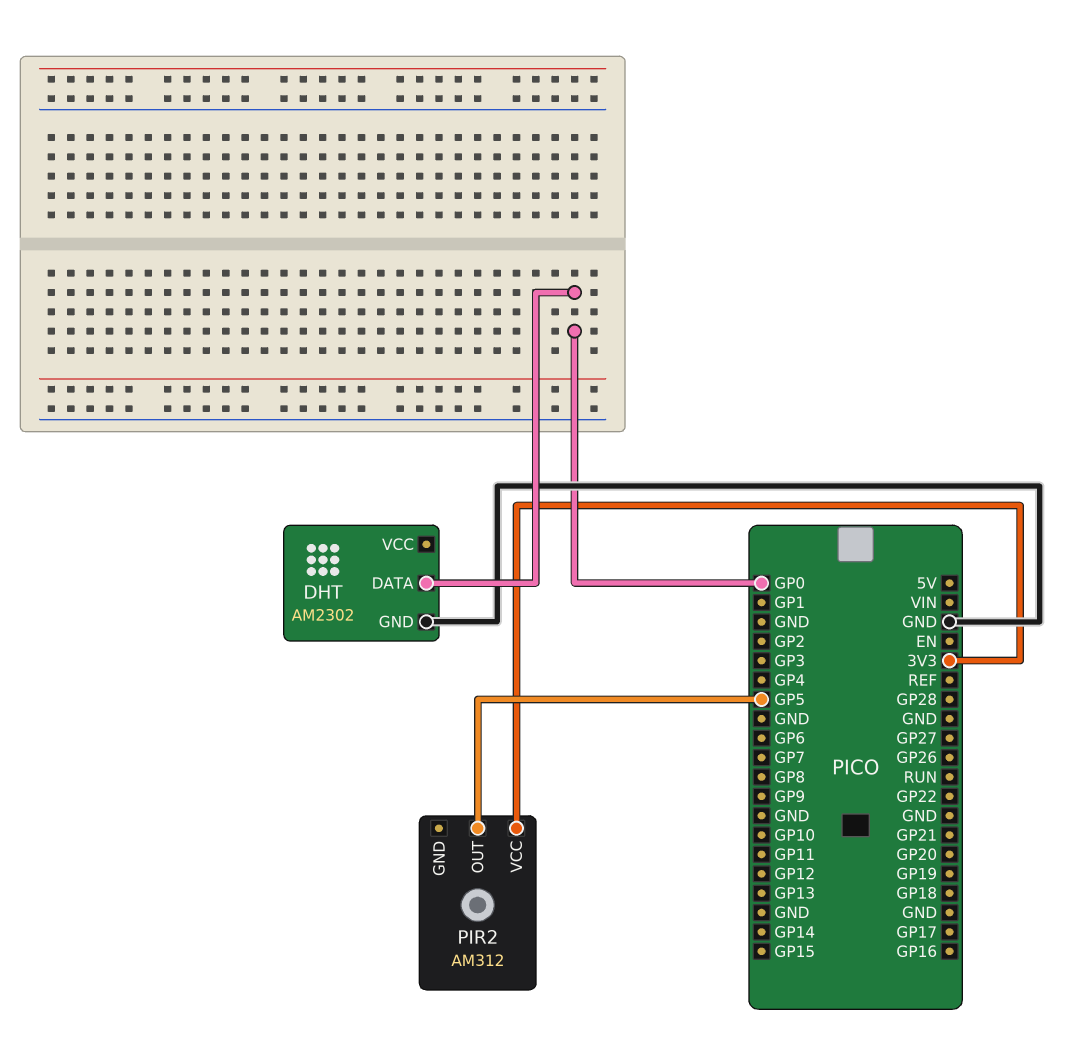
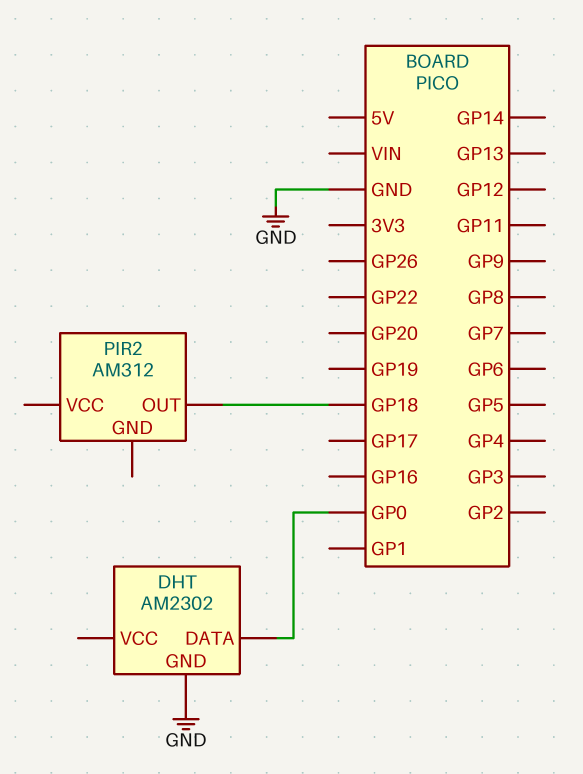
PIR2 pin OUT: GP5 -> GP18
PIR2 pin VCC: 3V3 -> none

